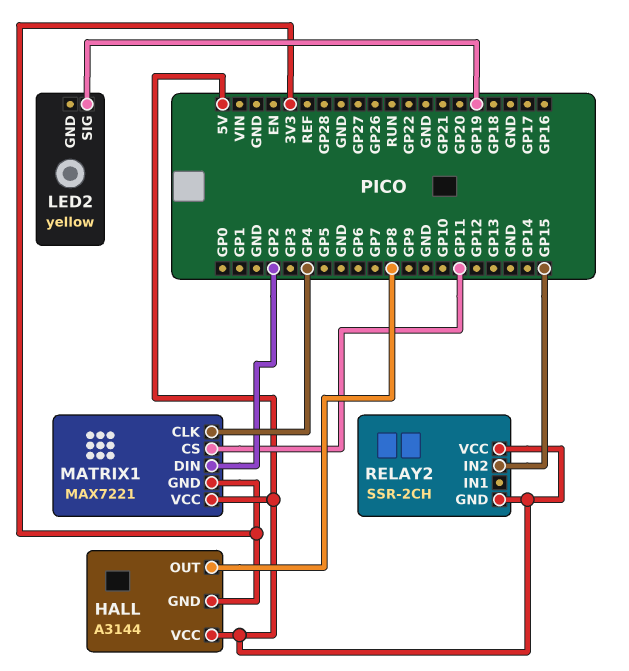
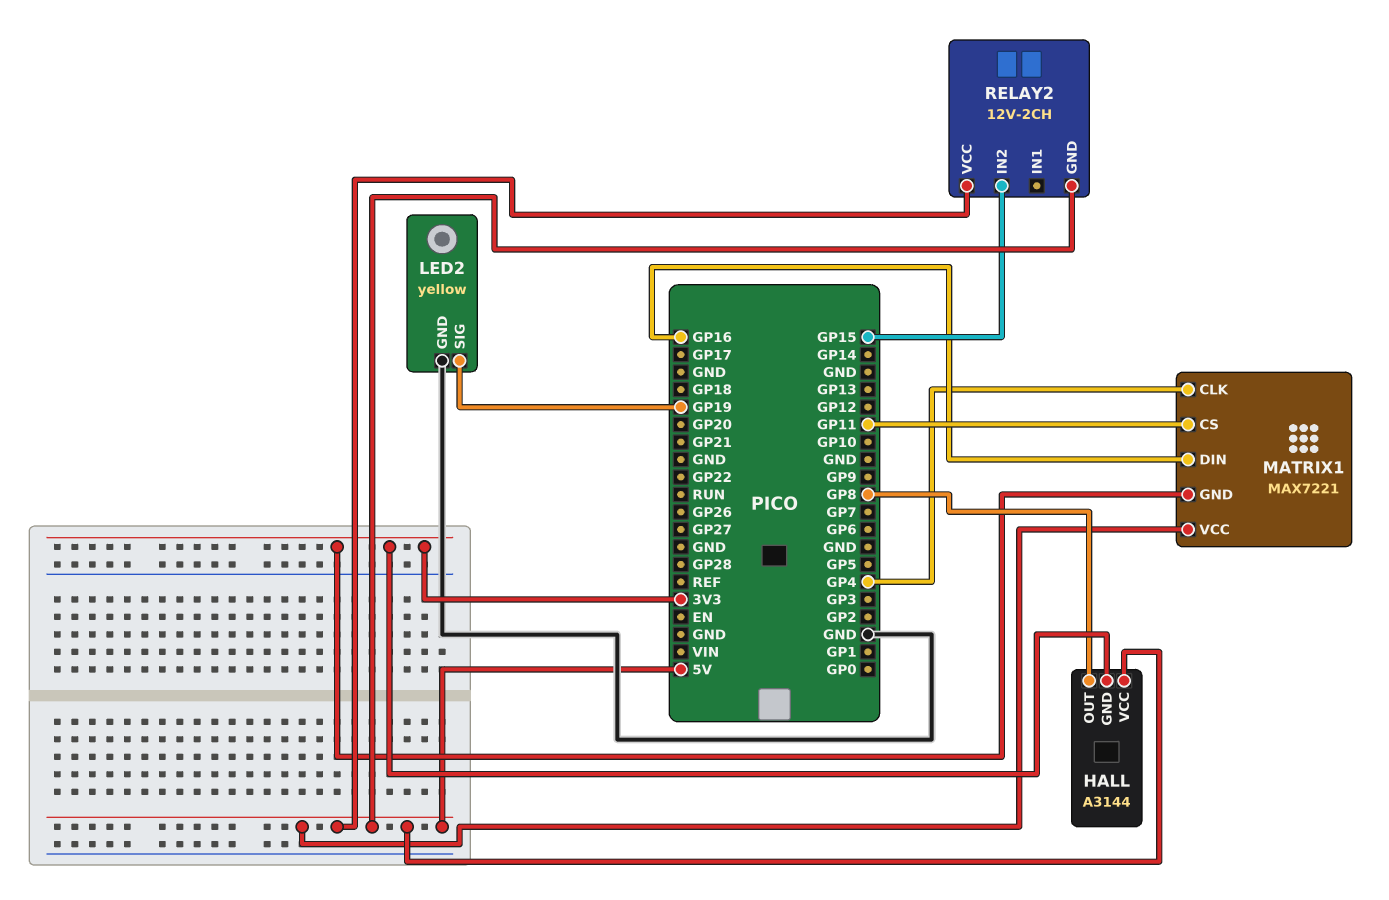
LED2 pin GND: none -> GND
MATRIX1 pin DIN: GP2 -> GP16
RELAY2: SSR-2CH -> 12V-2CH

